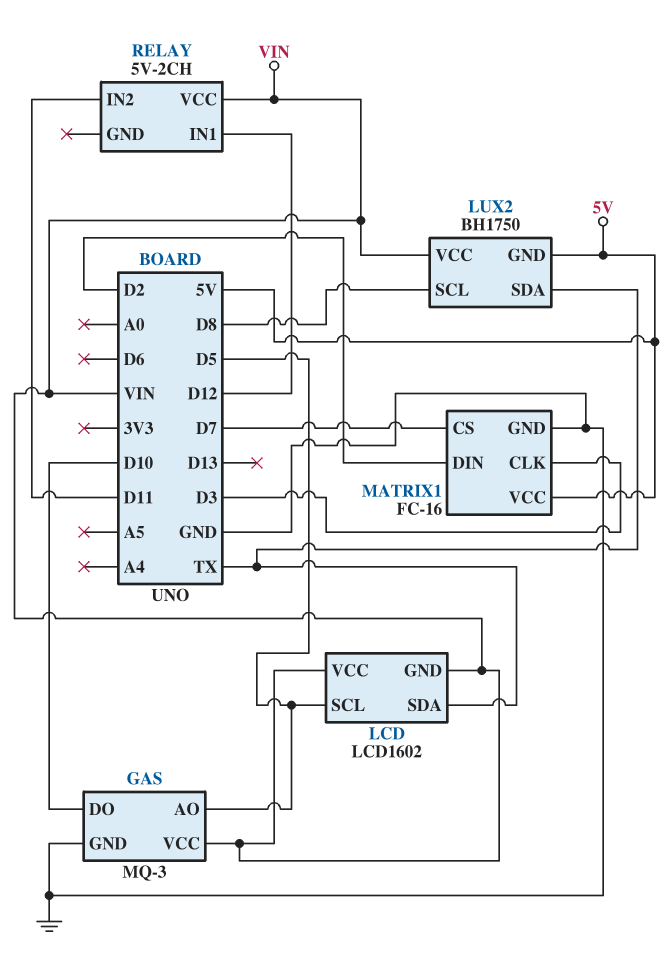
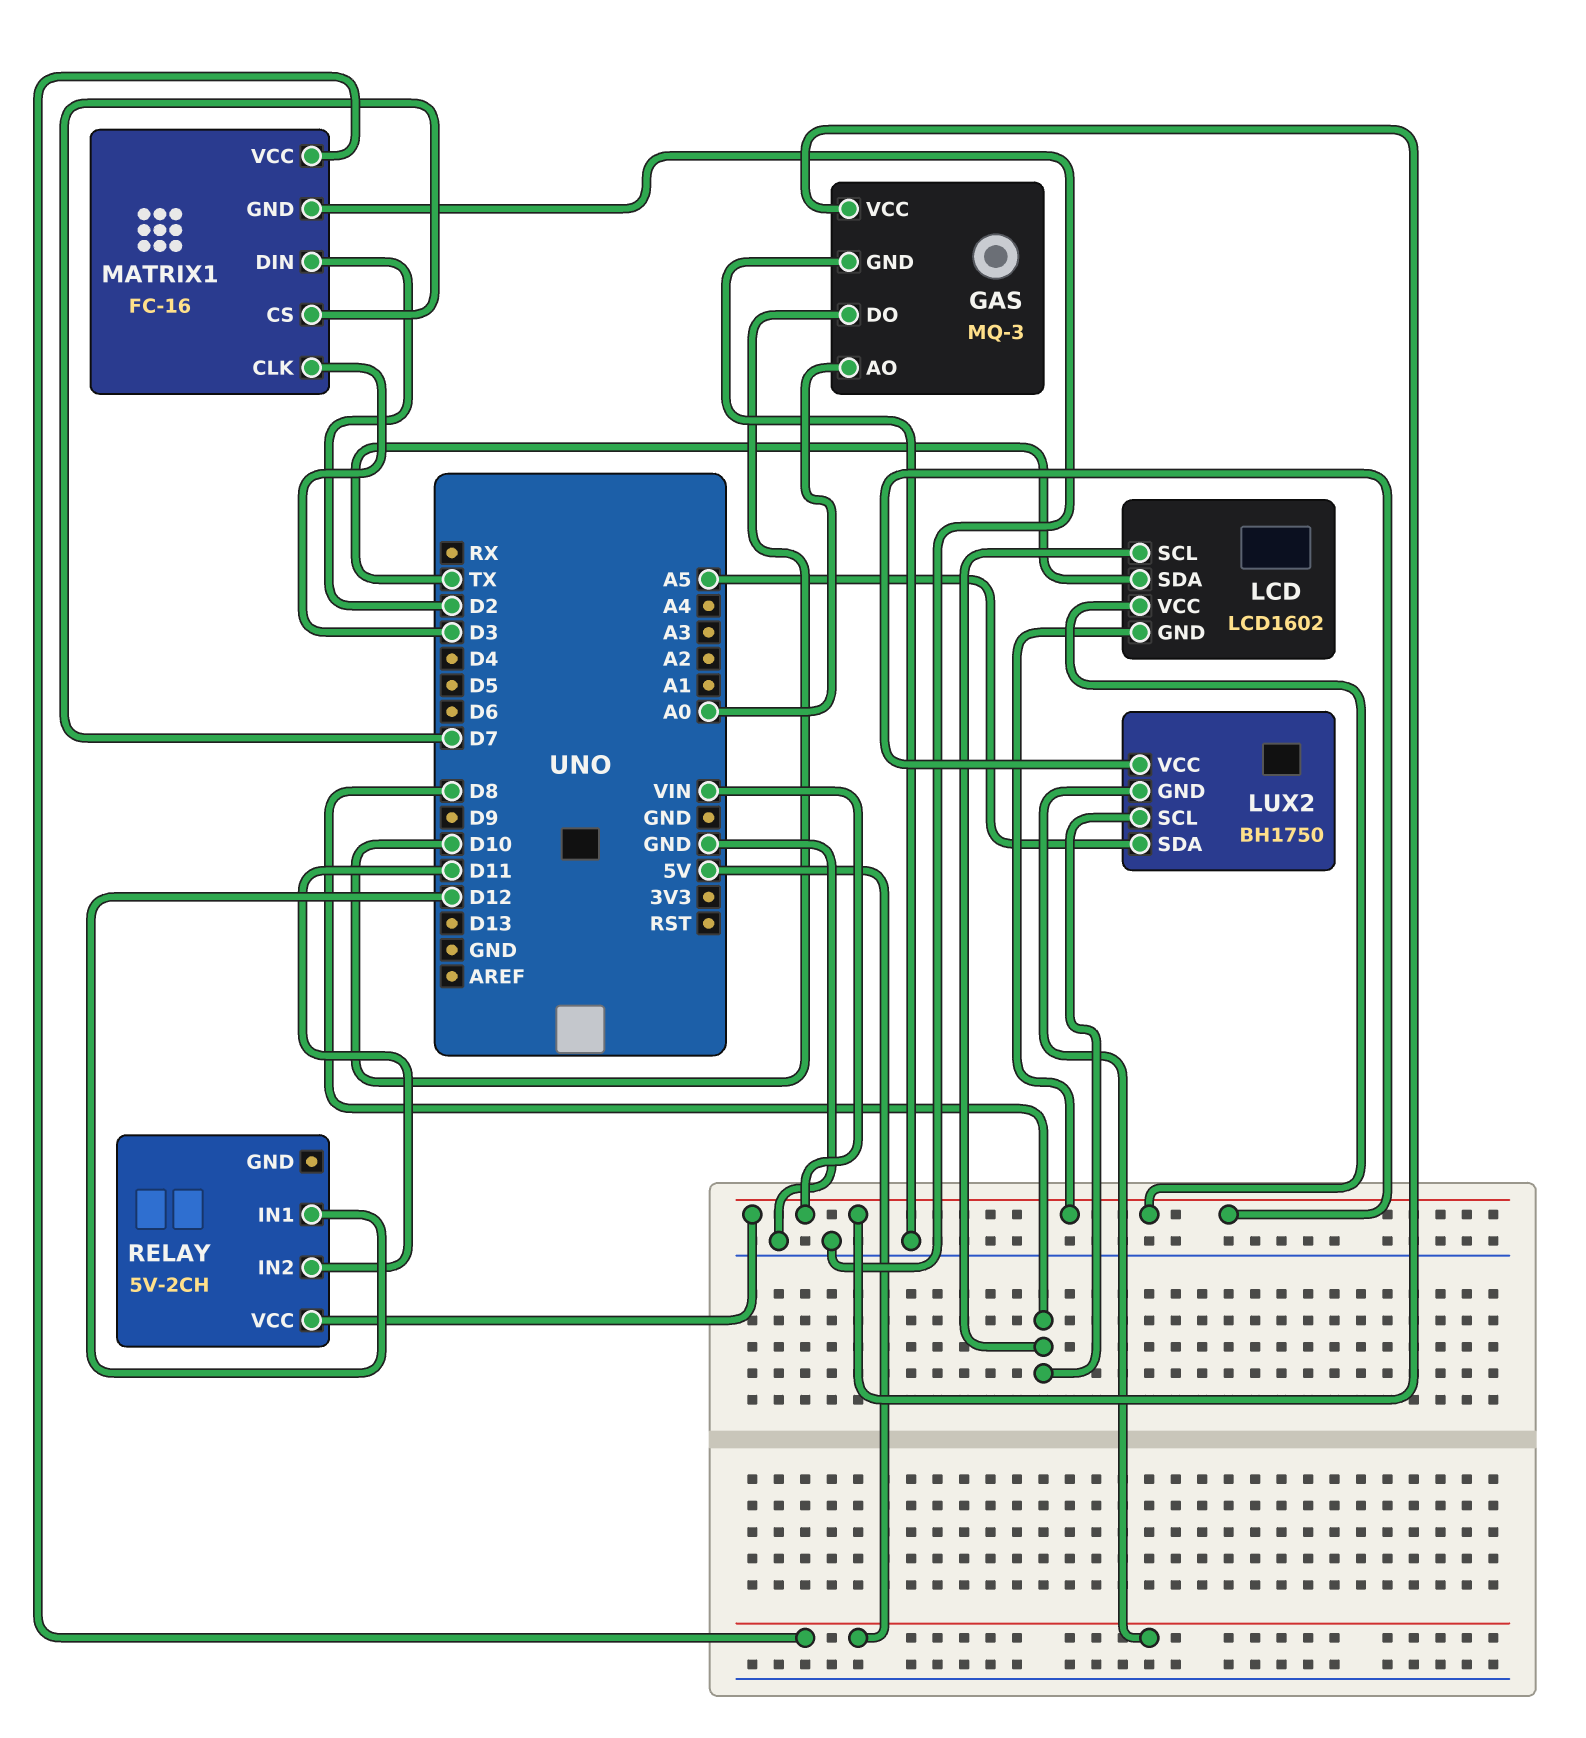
GAS pin AO: D5 -> A0
LCD pin SCL: D5 -> D8
LUX2 pin SDA: TX -> A5

